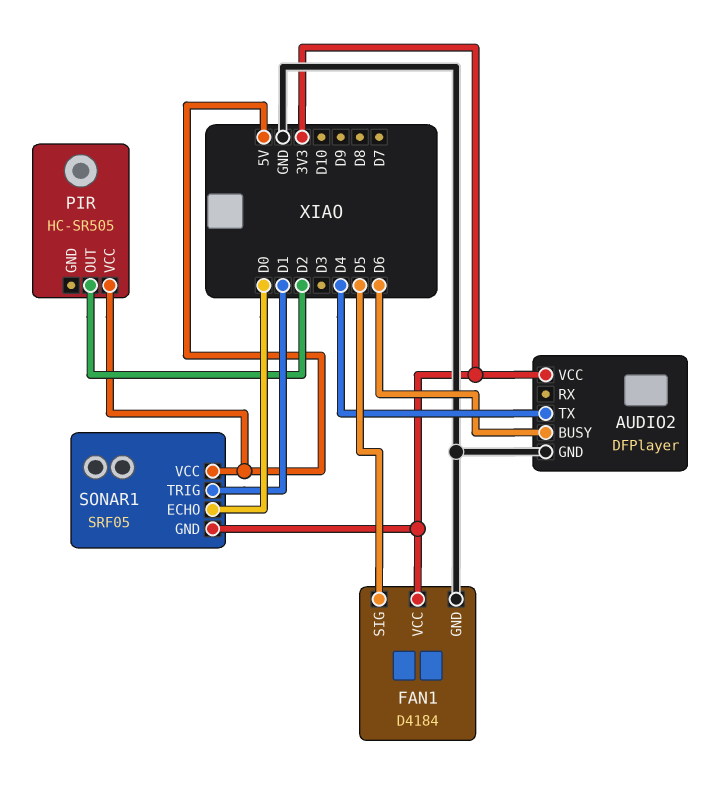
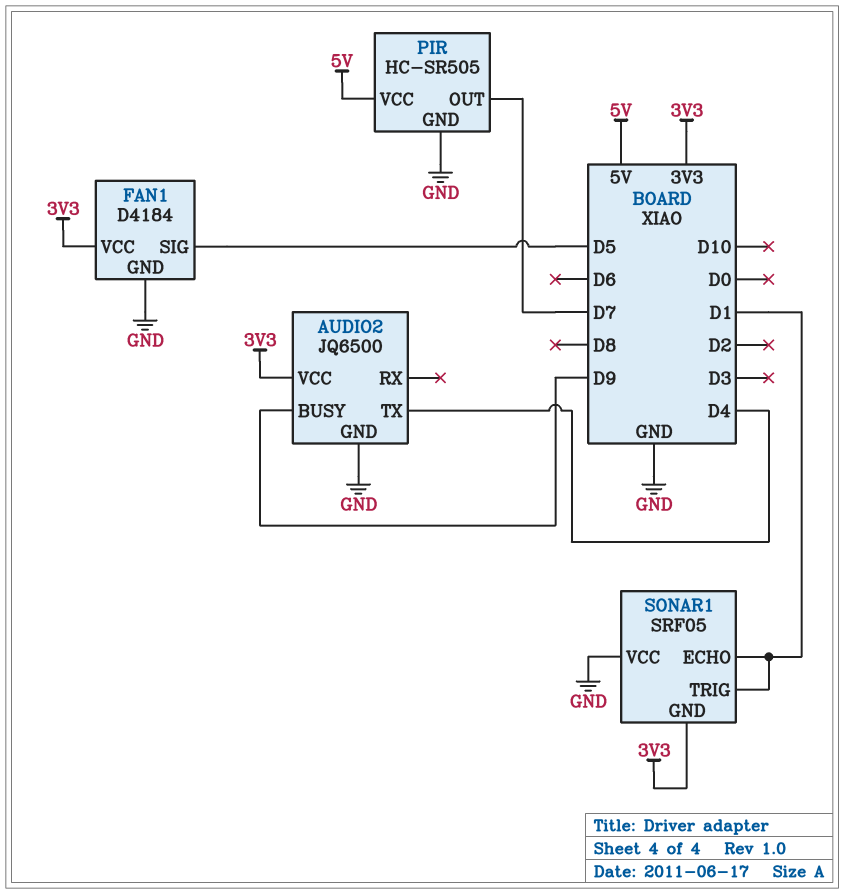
AUDIO2: DFPlayer -> JQ6500
AUDIO2 pin BUSY: D6 -> D9
PIR pin GND: none -> GND
PIR pin OUT: D2 -> D7
SONAR1 pin ECHO: D0 -> D1
SONAR1 pin VCC: 5V -> GND

